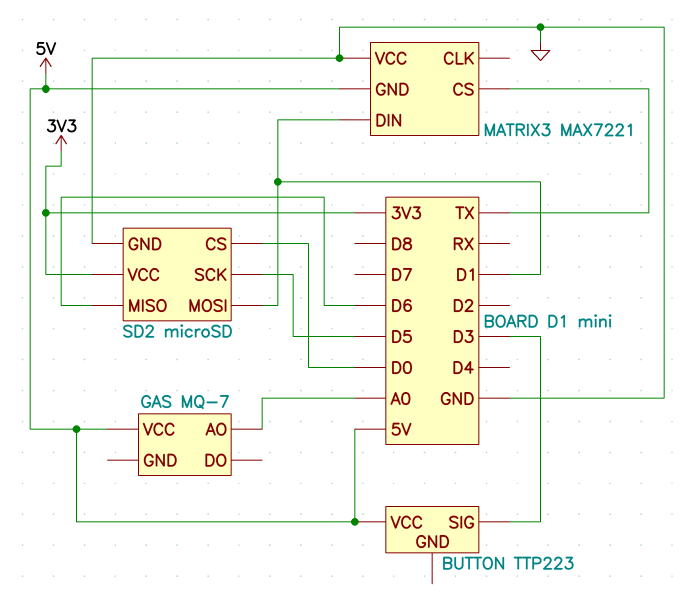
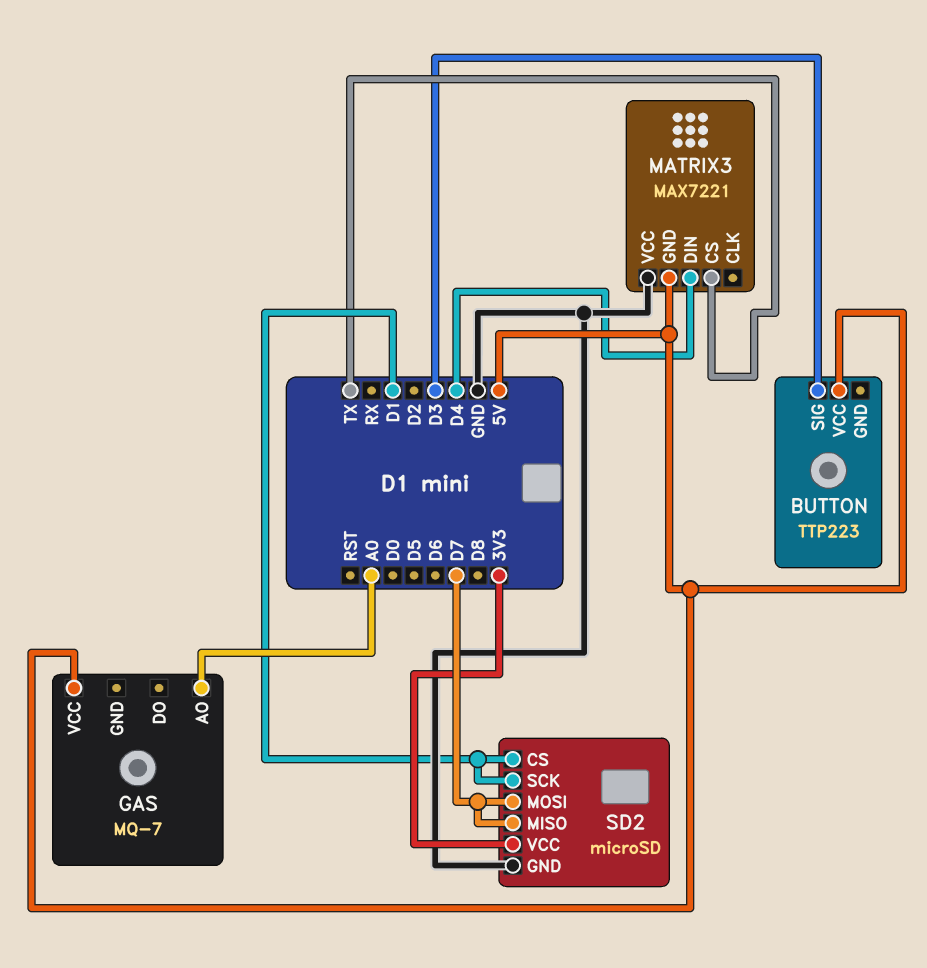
MATRIX3 pin DIN: D1 -> D4
SD2 pin CS: D0 -> D1
SD2 pin MISO: D6 -> D7
SD2 pin MOSI: D1 -> D7
SD2 pin SCK: D5 -> D1

